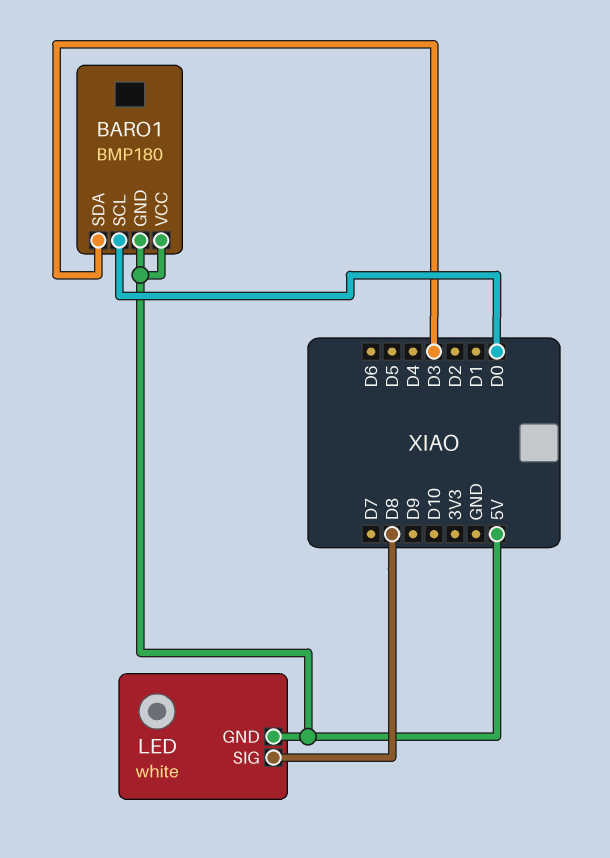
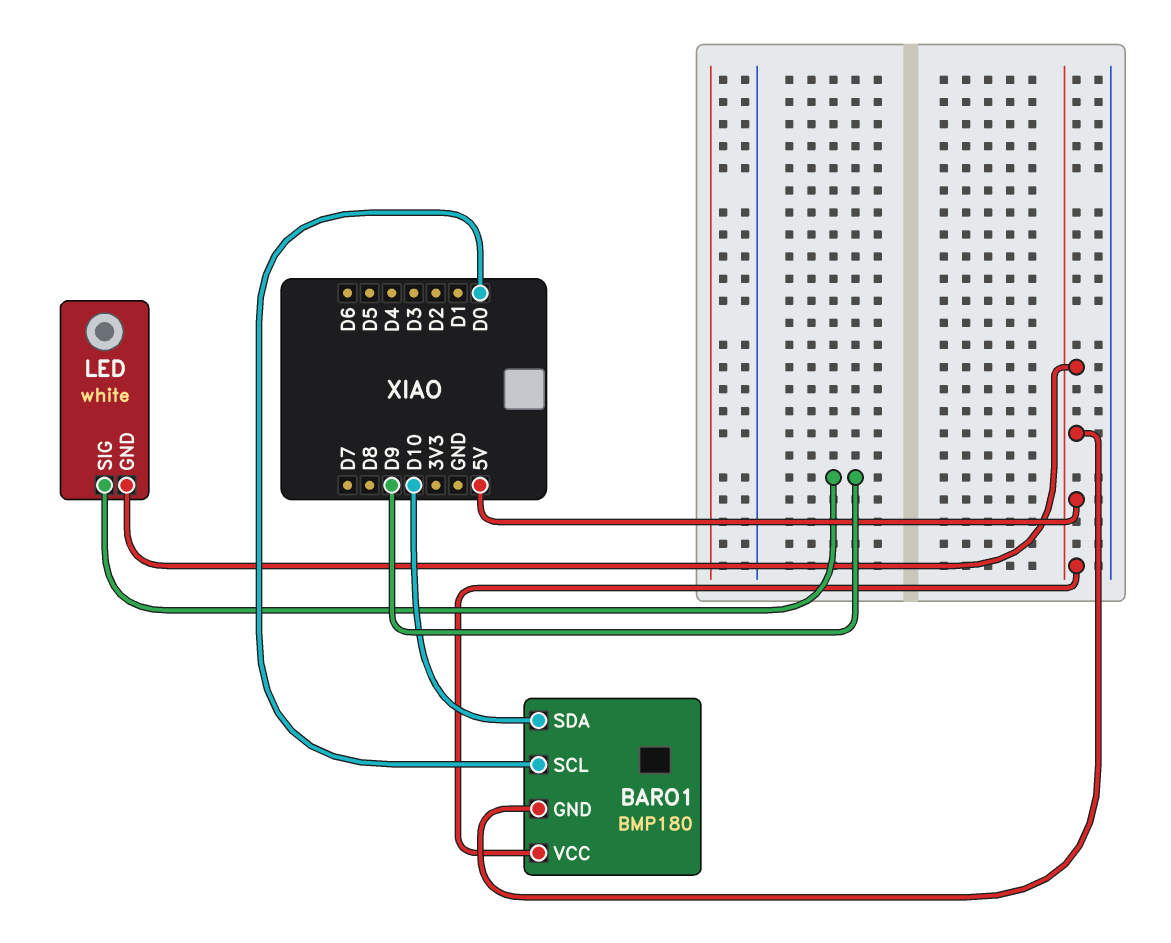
BARO1 pin SDA: D3 -> D10
LED pin SIG: D8 -> D9

